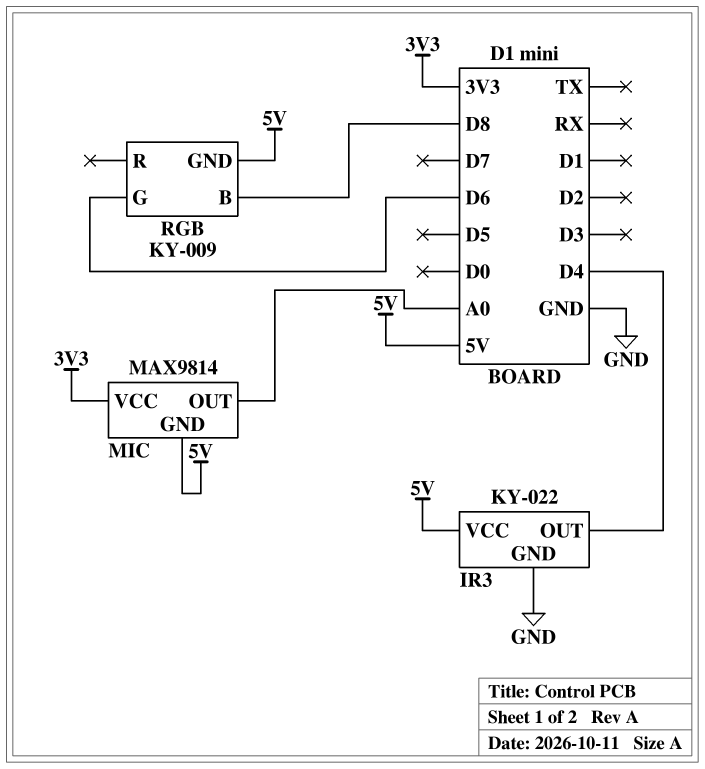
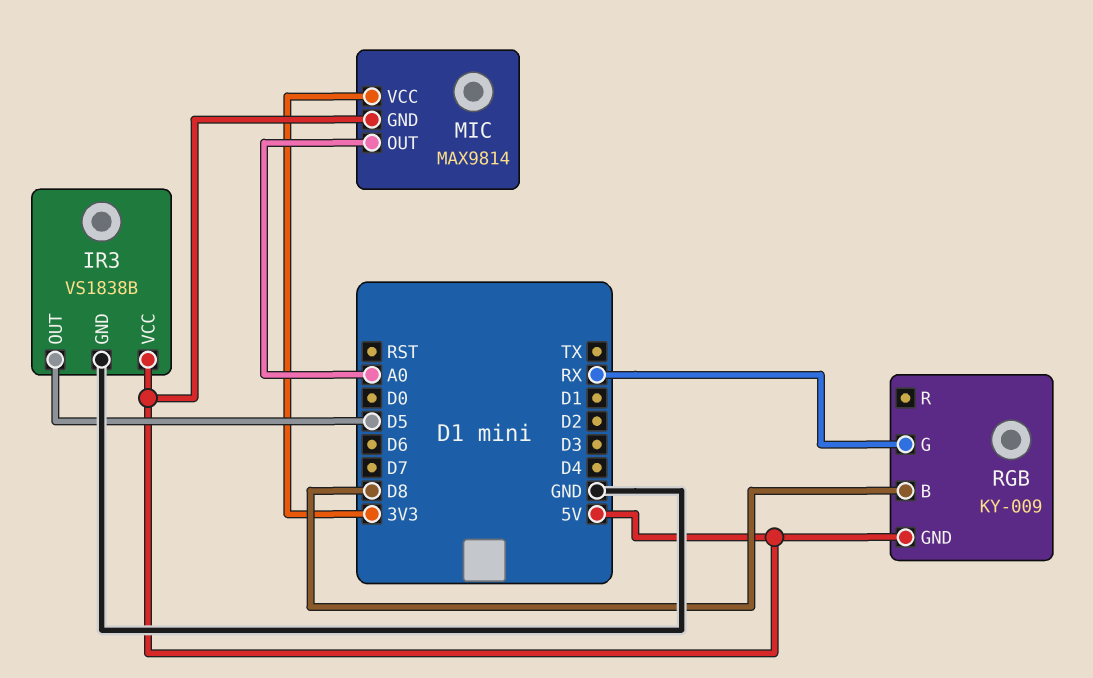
IR3: KY-022 -> VS1838B
IR3 pin OUT: D4 -> D5
RGB pin G: D6 -> RX

